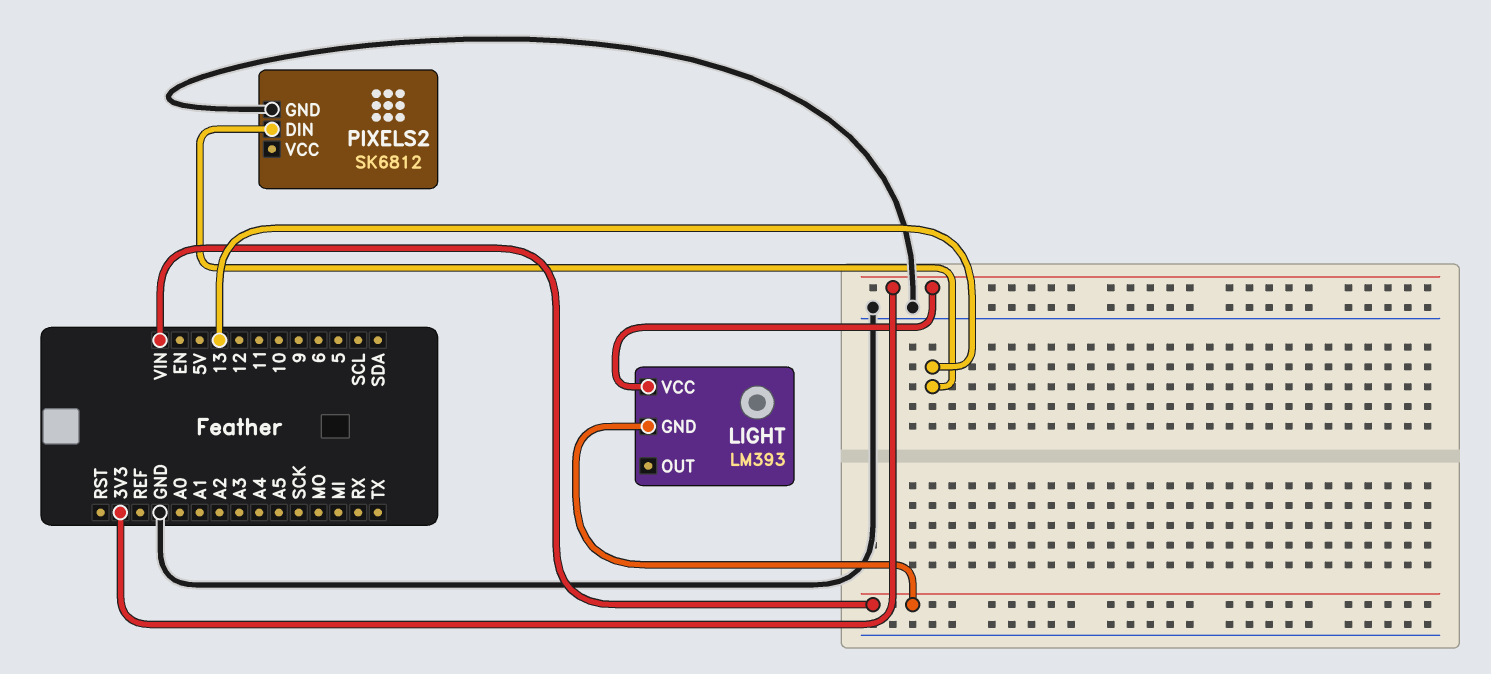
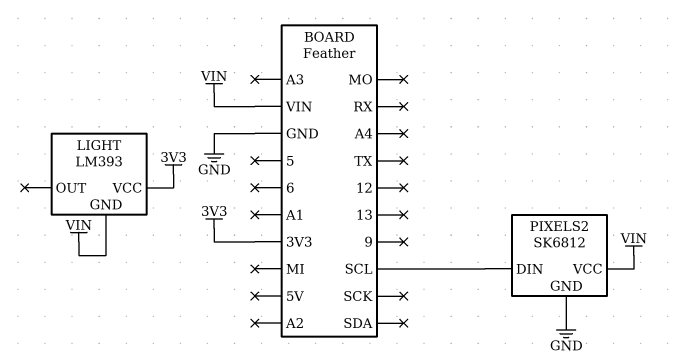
PIXELS2 pin DIN: 13 -> SCL
PIXELS2 pin VCC: none -> VIN

